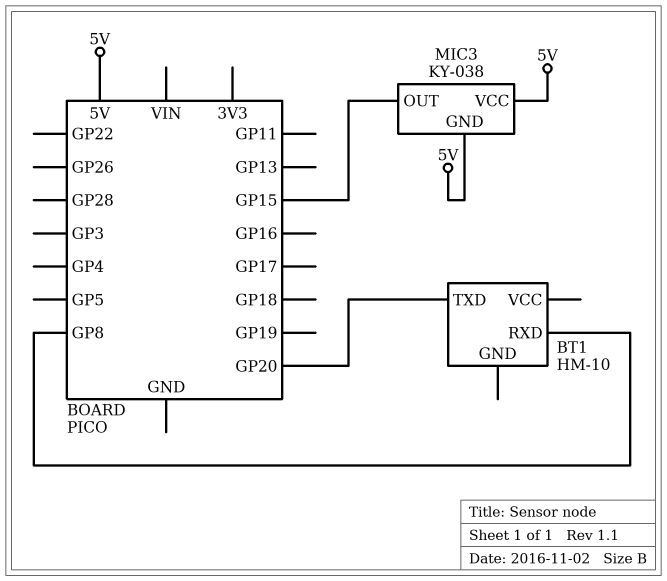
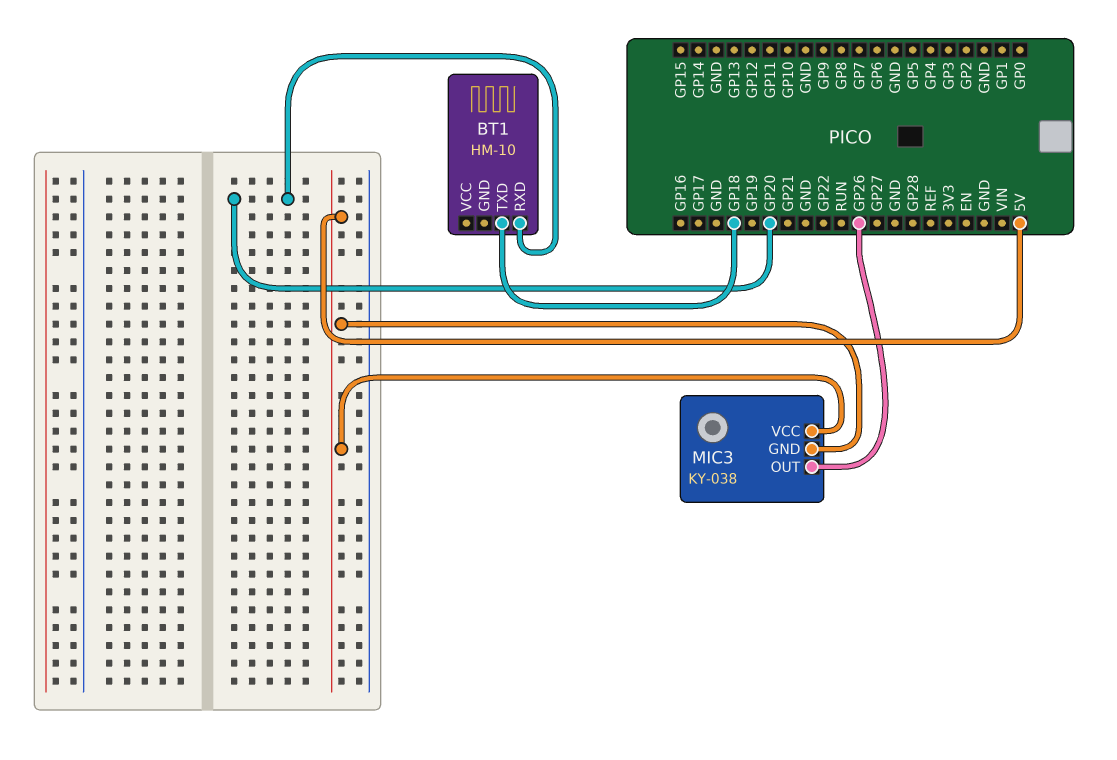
BT1 pin RXD: GP8 -> GP20
BT1 pin TXD: GP20 -> GP18
MIC3 pin OUT: GP15 -> GP26

